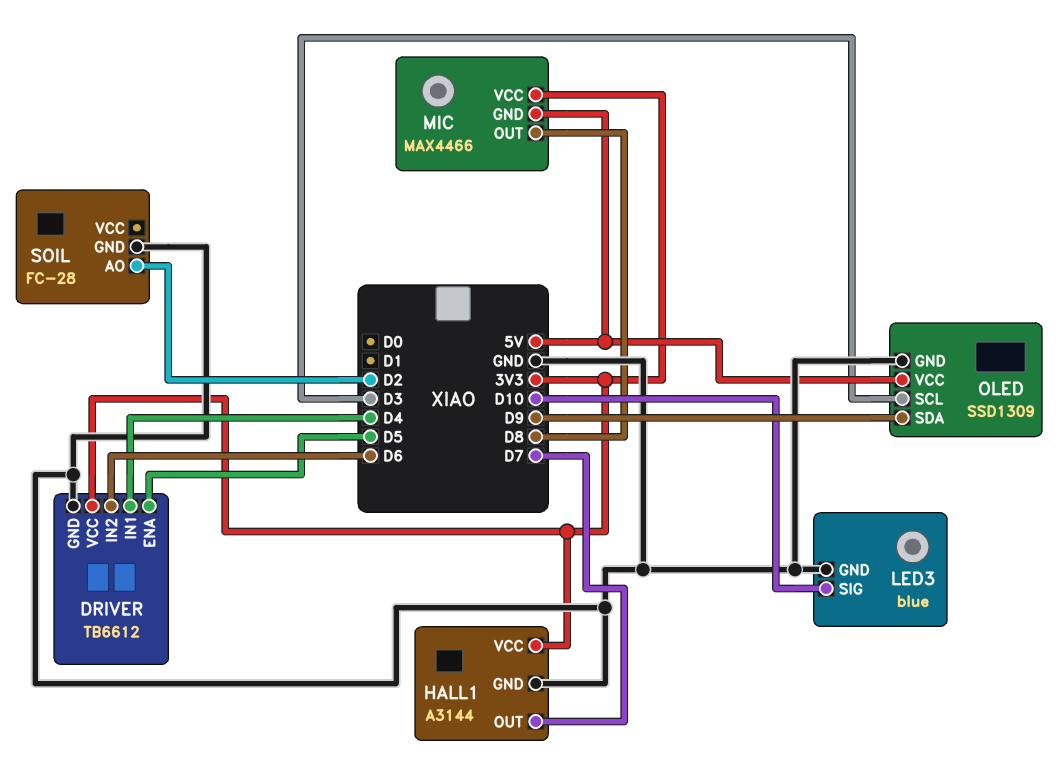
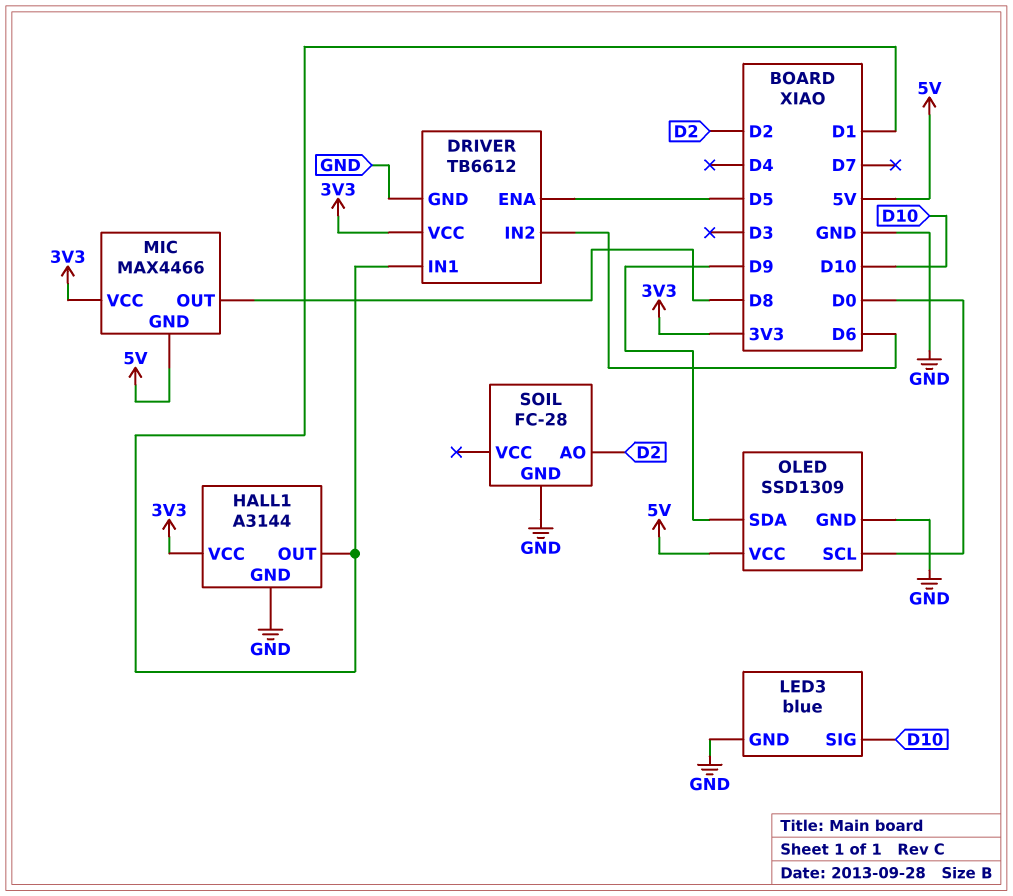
DRIVER pin IN1: D4 -> D1
HALL1 pin OUT: D7 -> D1
OLED pin SCL: D3 -> D0

